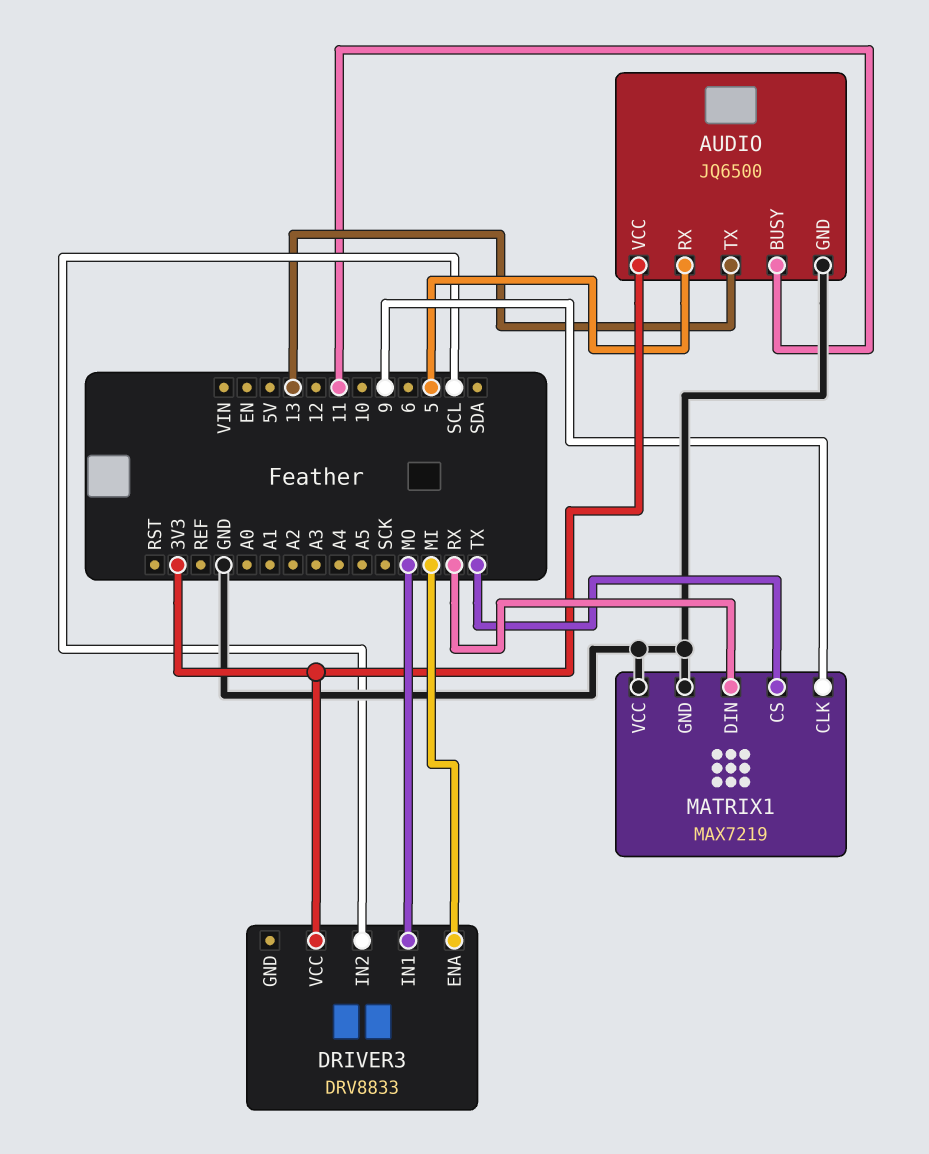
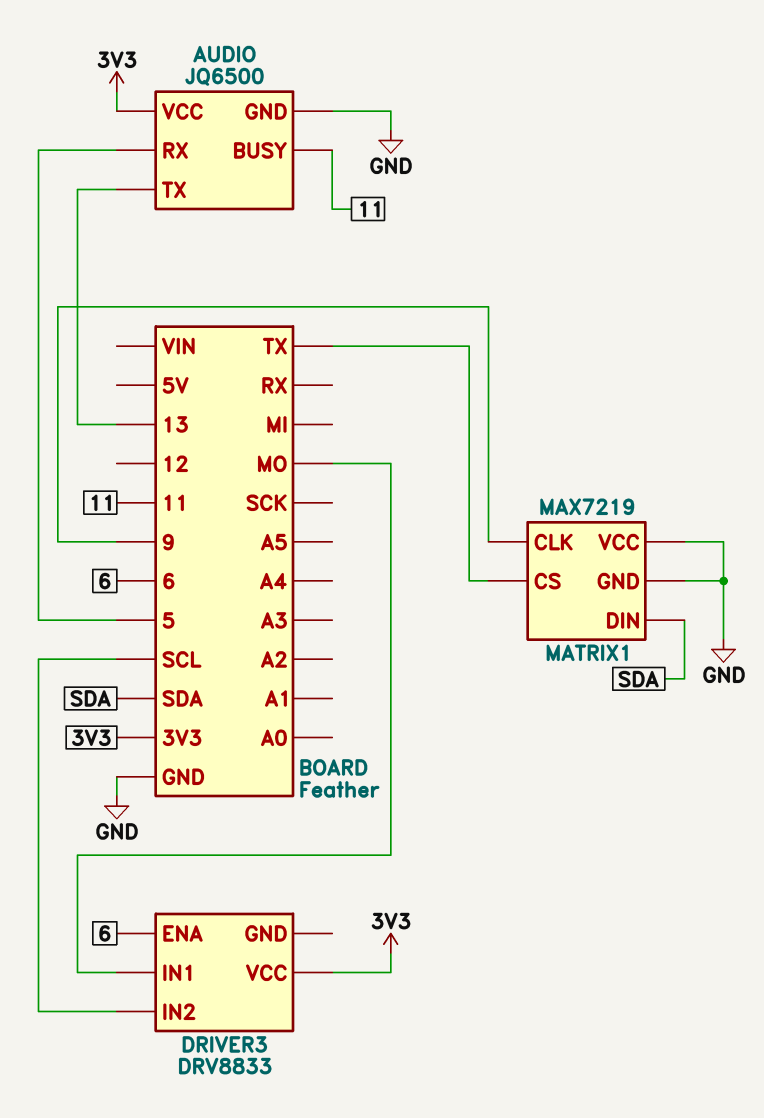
DRIVER3 pin ENA: MI -> 6
MATRIX1 pin DIN: RX -> SDA

